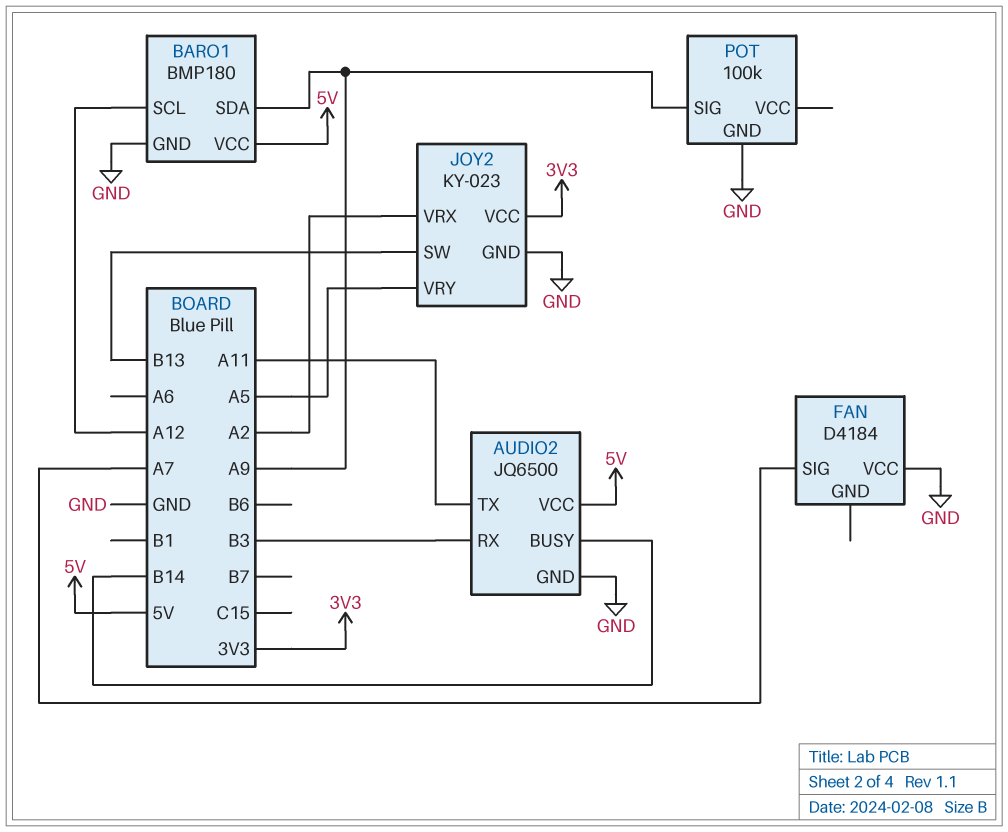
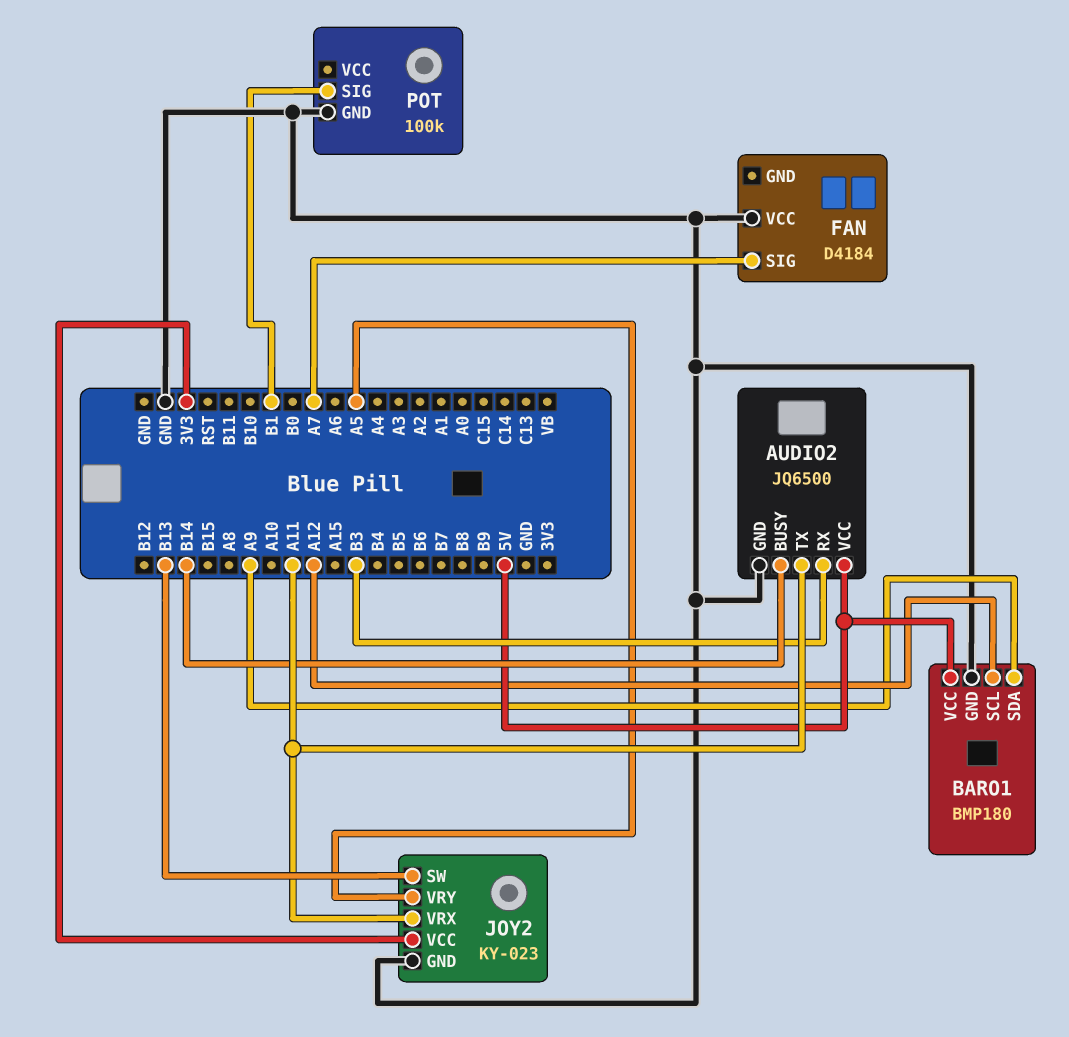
JOY2 pin VRX: A2 -> A11
POT pin SIG: A9 -> B1

